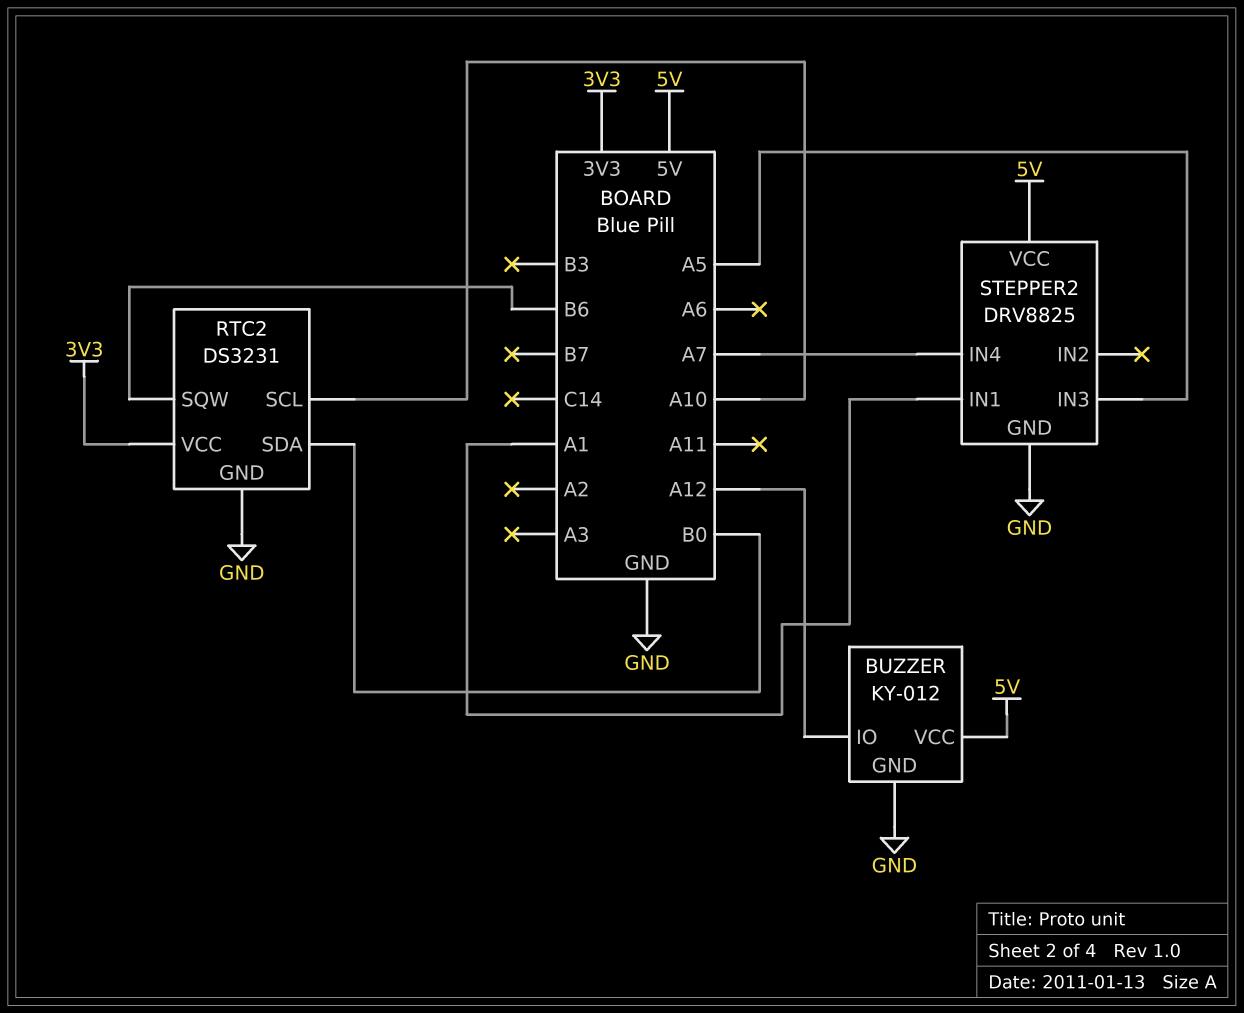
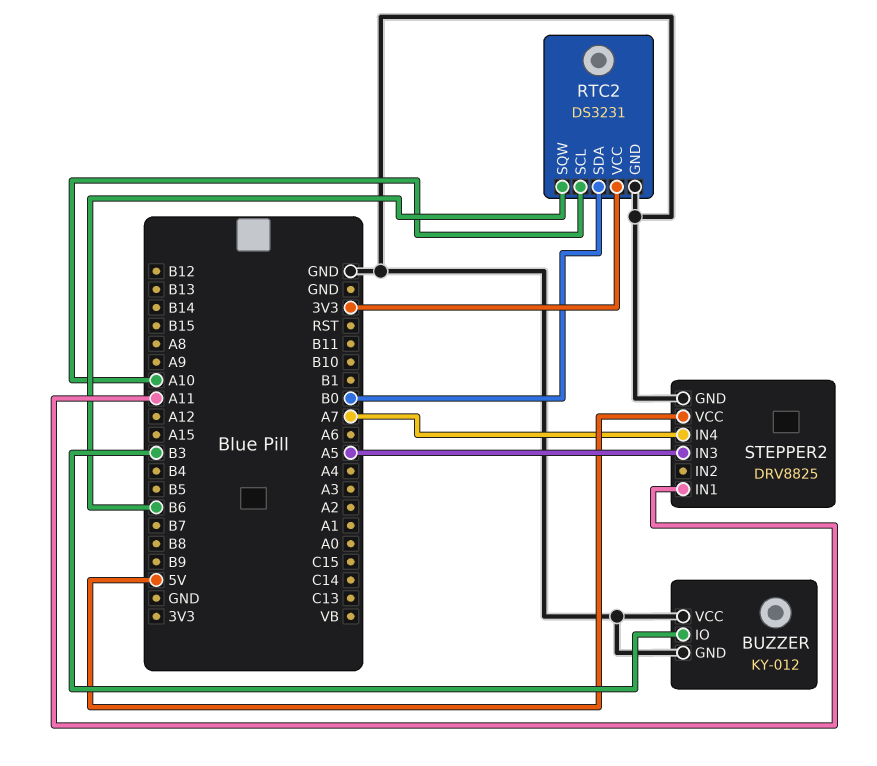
BUZZER pin IO: A12 -> B3
BUZZER pin VCC: 5V -> GND
STEPPER2 pin IN1: A1 -> A11

